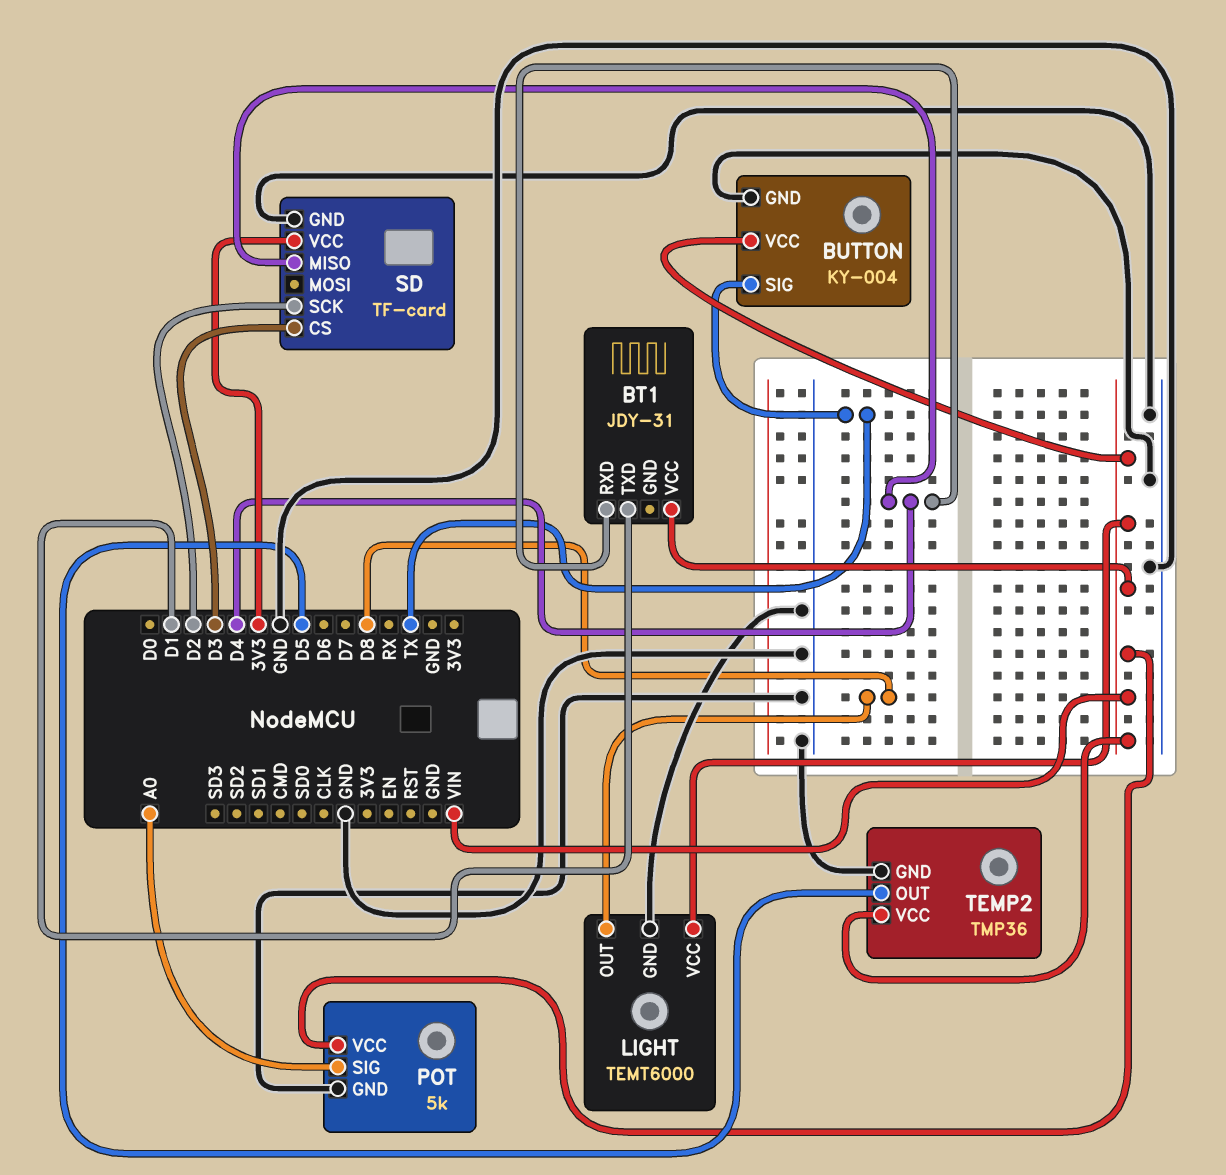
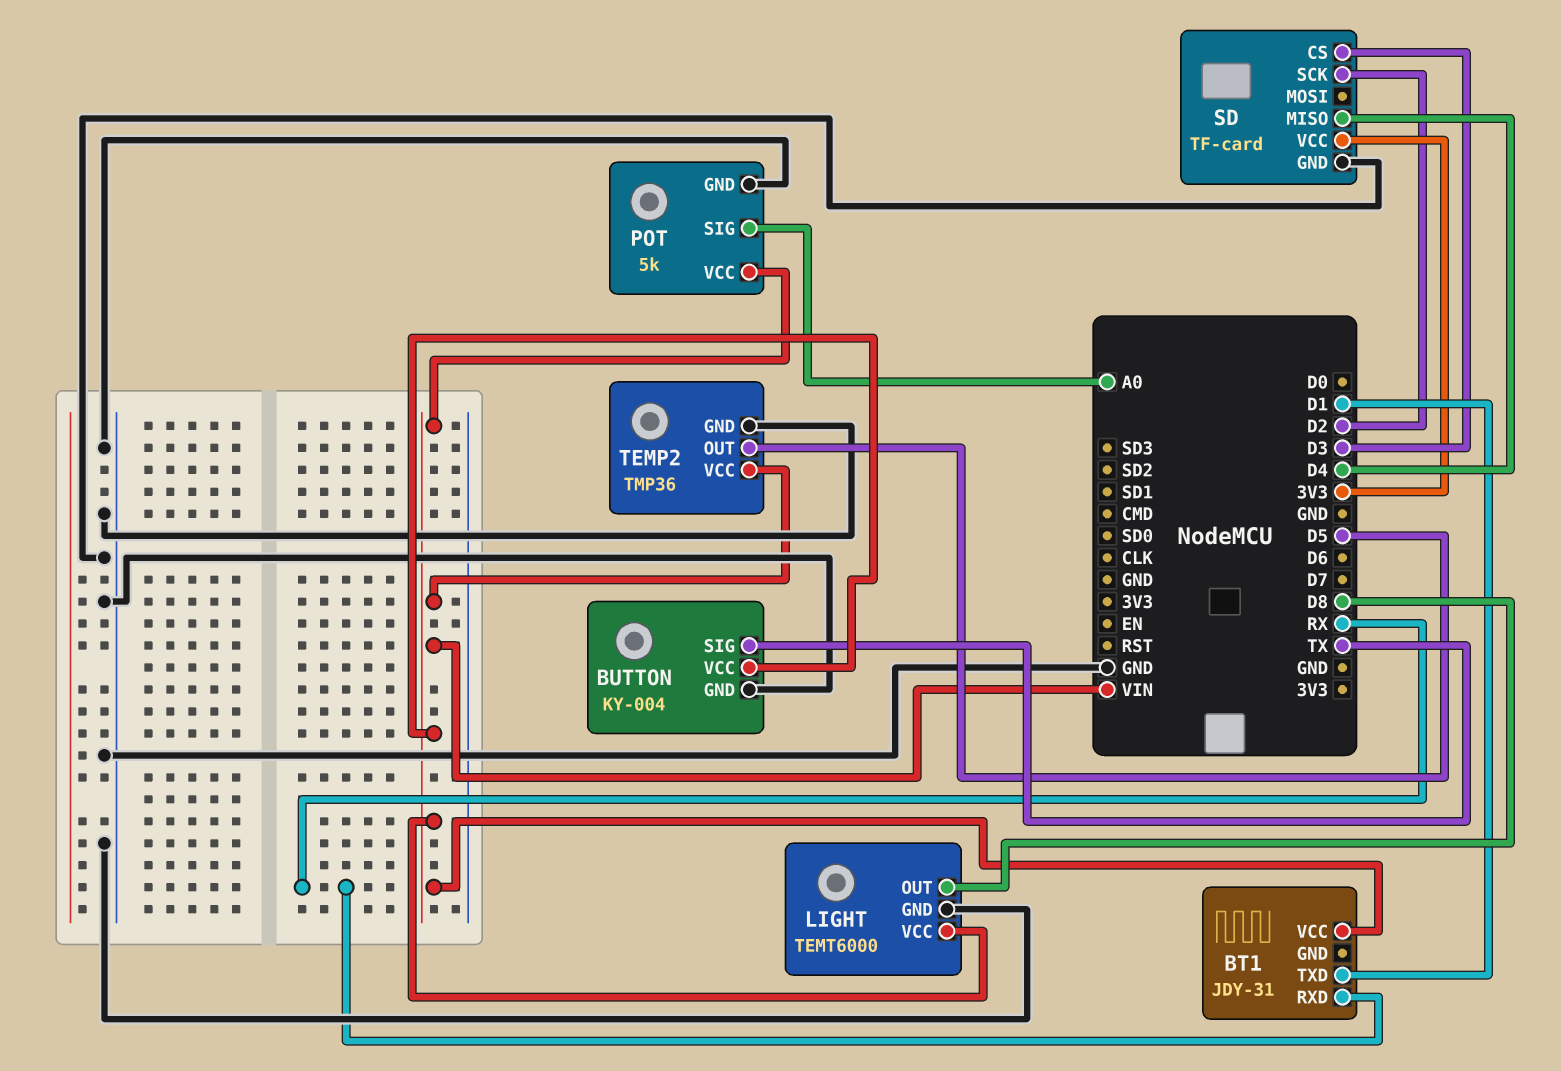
BT1 pin RXD: D4 -> RX

